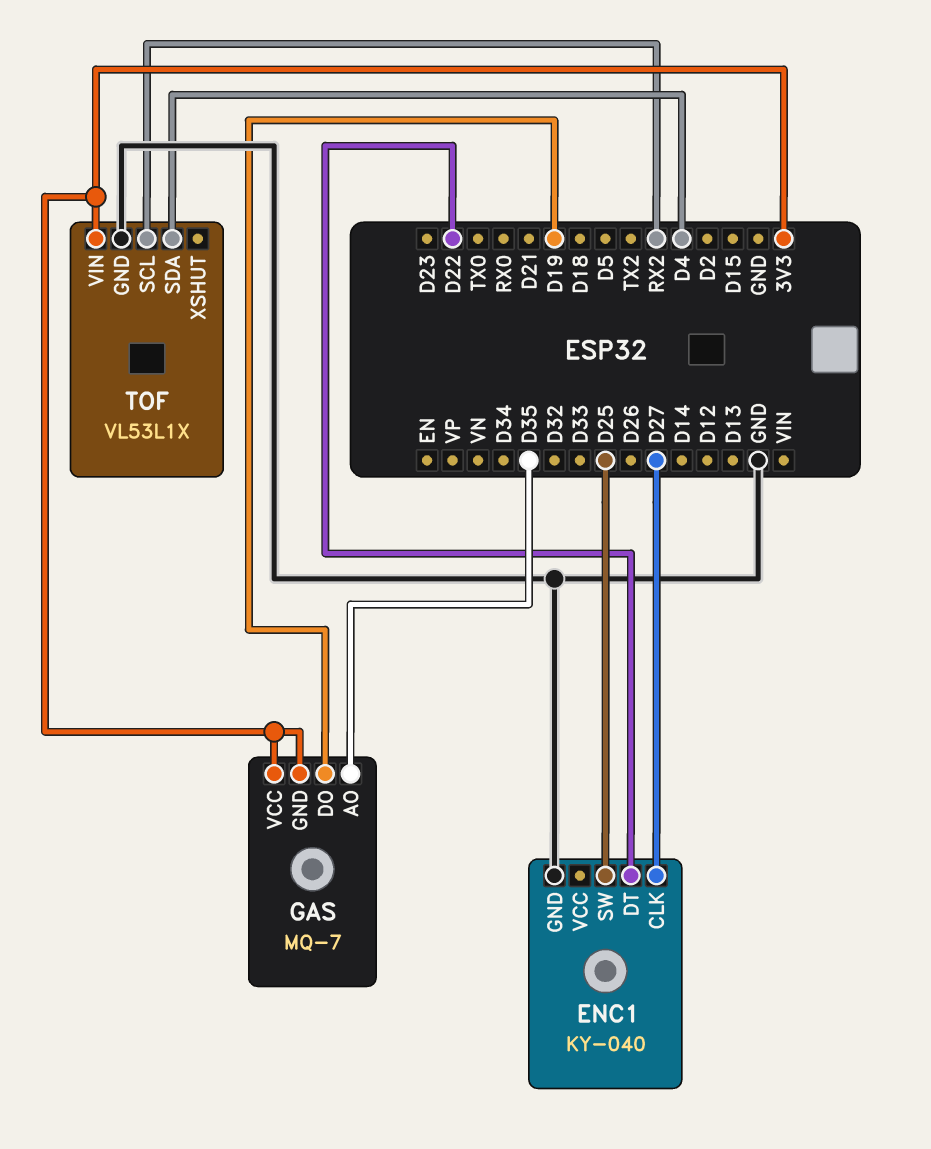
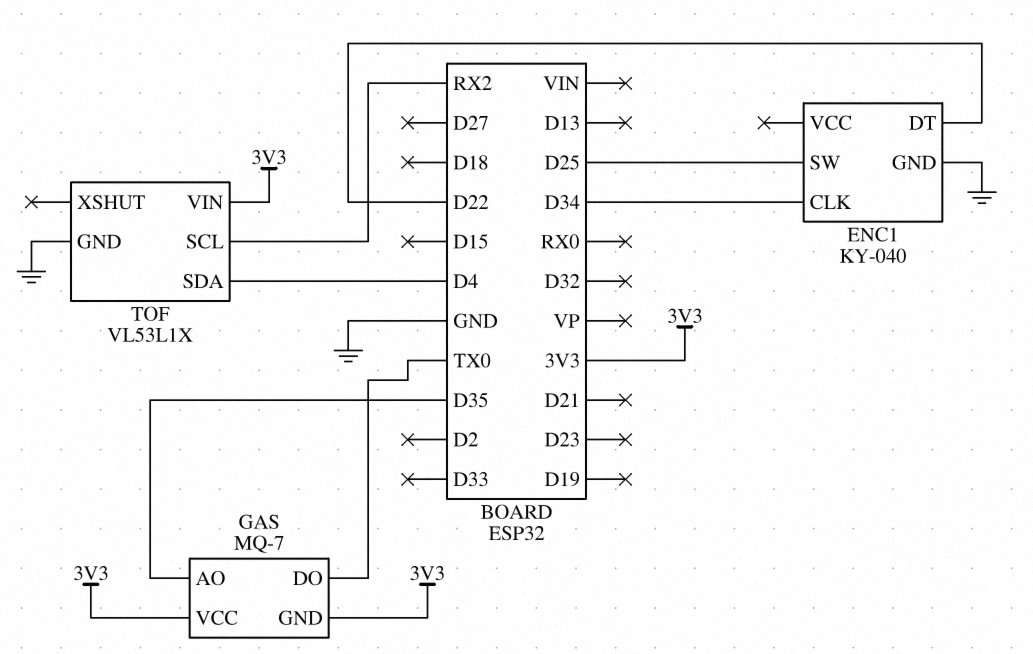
ENC1 pin CLK: D27 -> D34
GAS pin DO: D19 -> TX0

